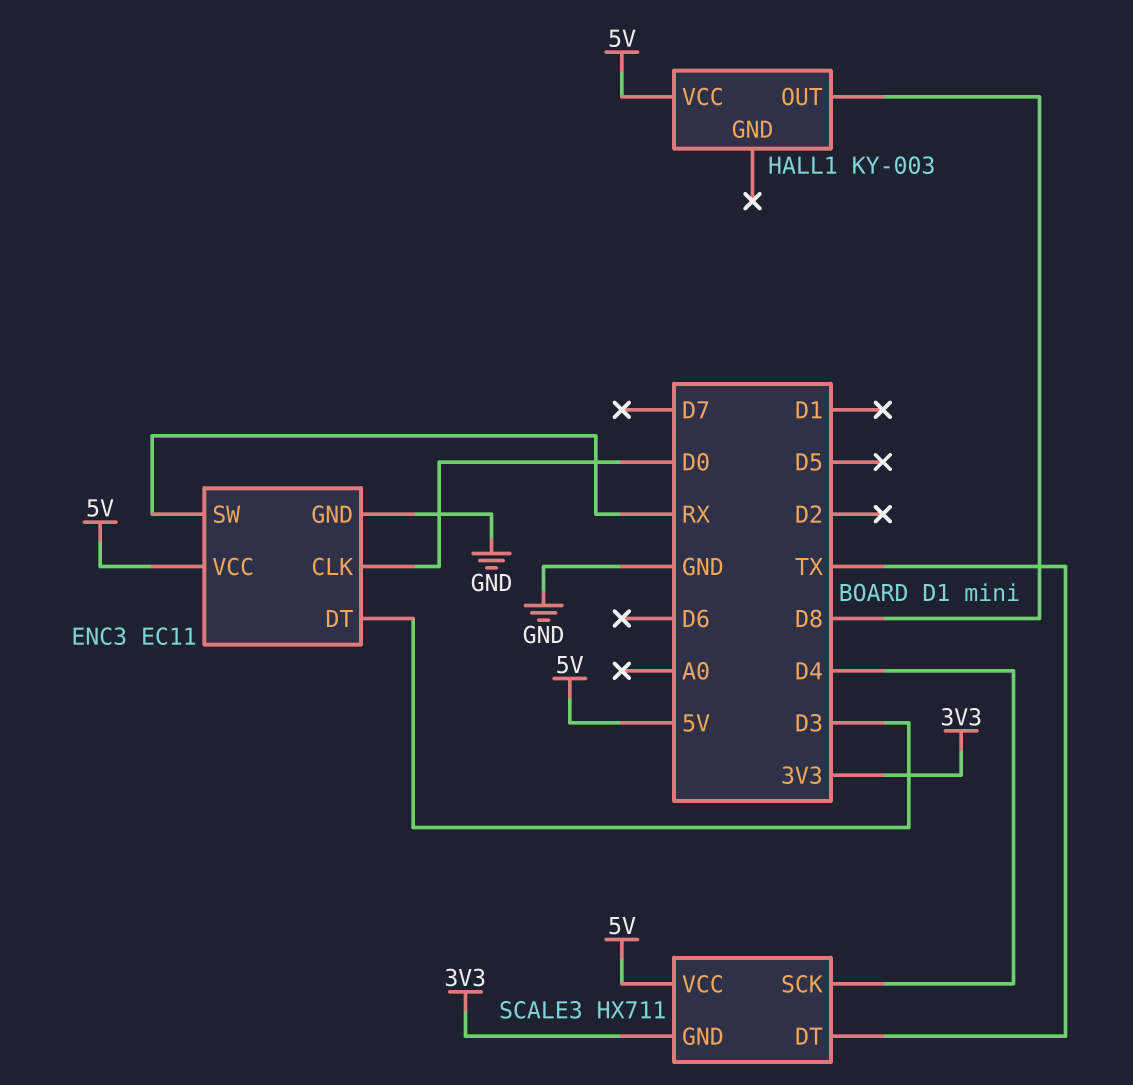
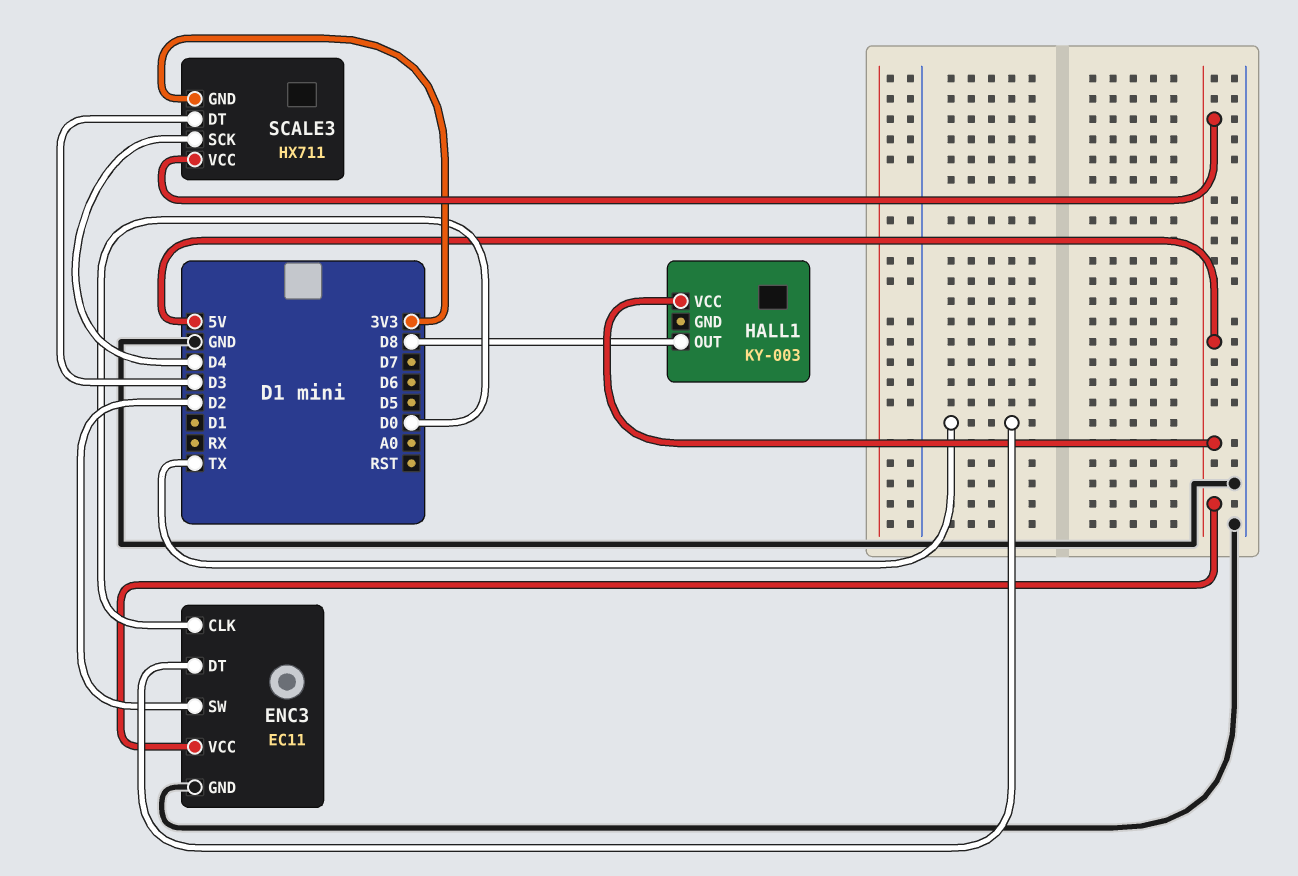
ENC3 pin DT: D3 -> TX
ENC3 pin SW: RX -> D2
SCALE3 pin DT: TX -> D3

